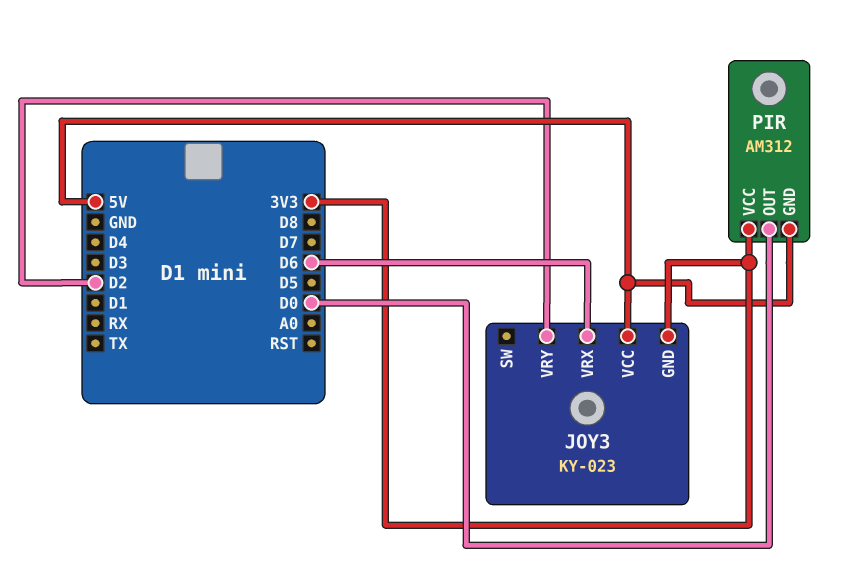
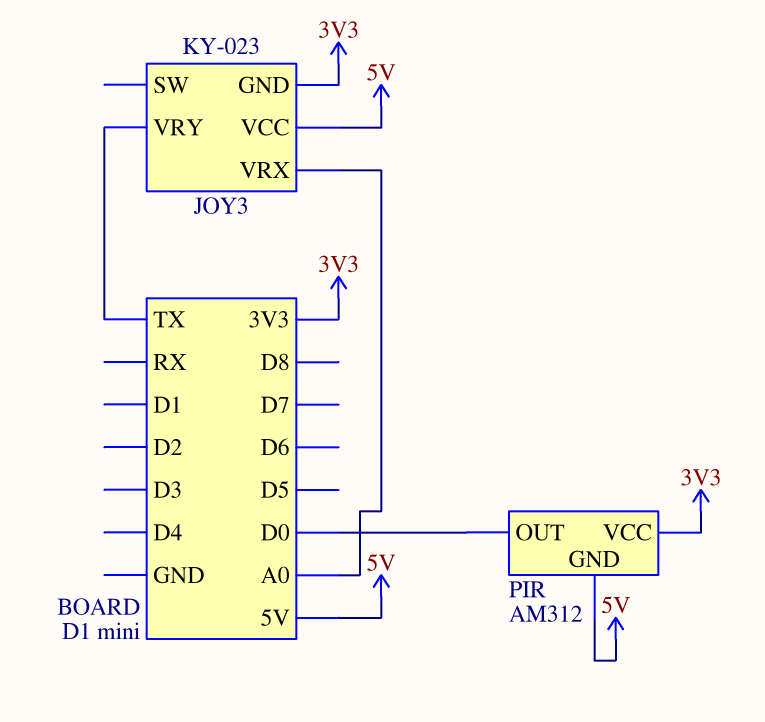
JOY3 pin VRX: D6 -> A0
JOY3 pin VRY: D2 -> TX

